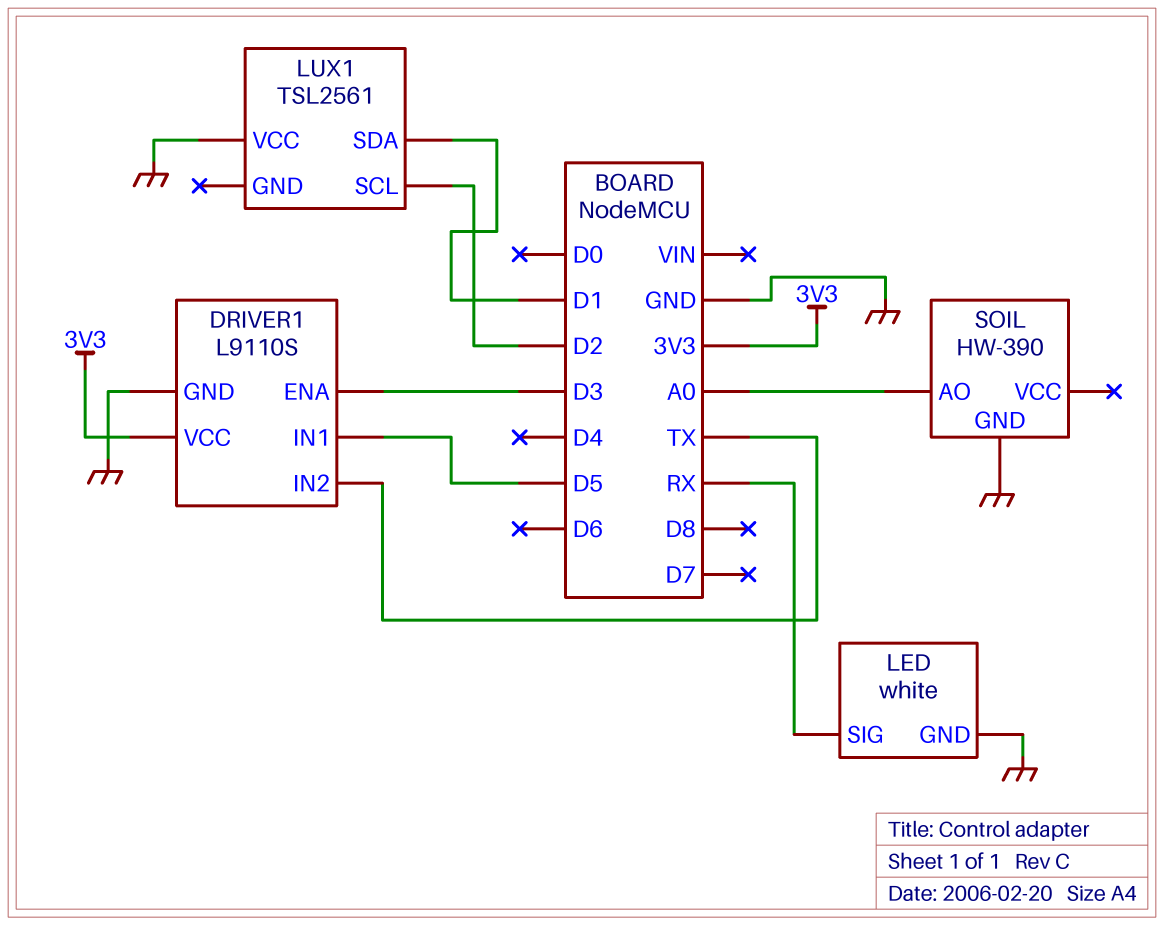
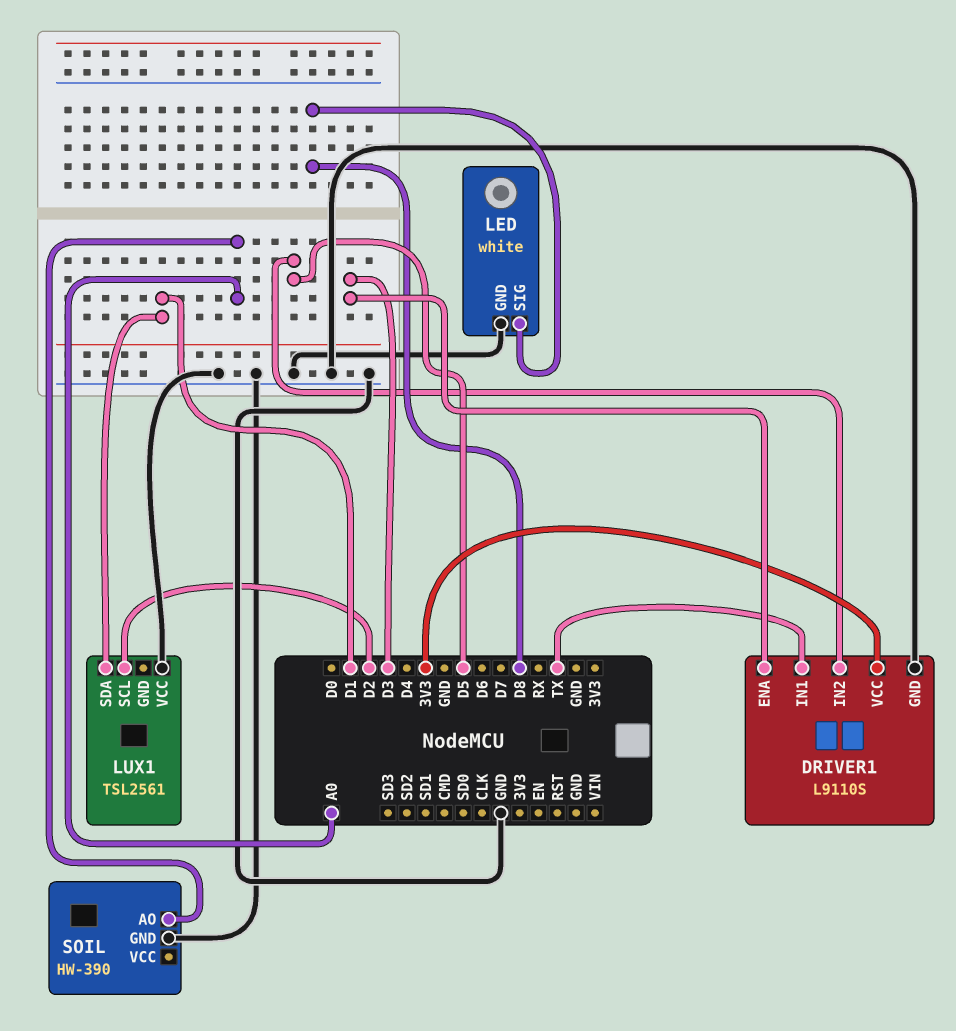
DRIVER1 pin IN1: D5 -> TX
DRIVER1 pin IN2: TX -> D5
LED pin SIG: RX -> D8

